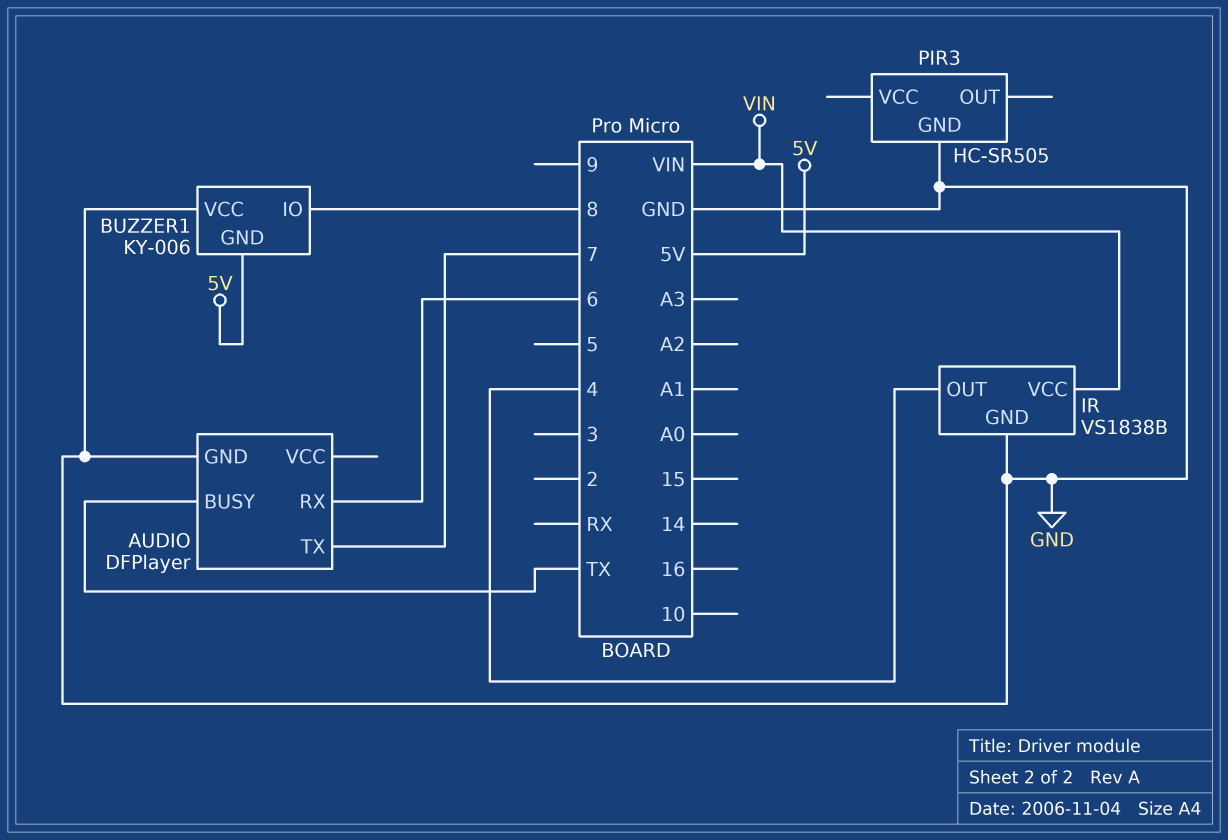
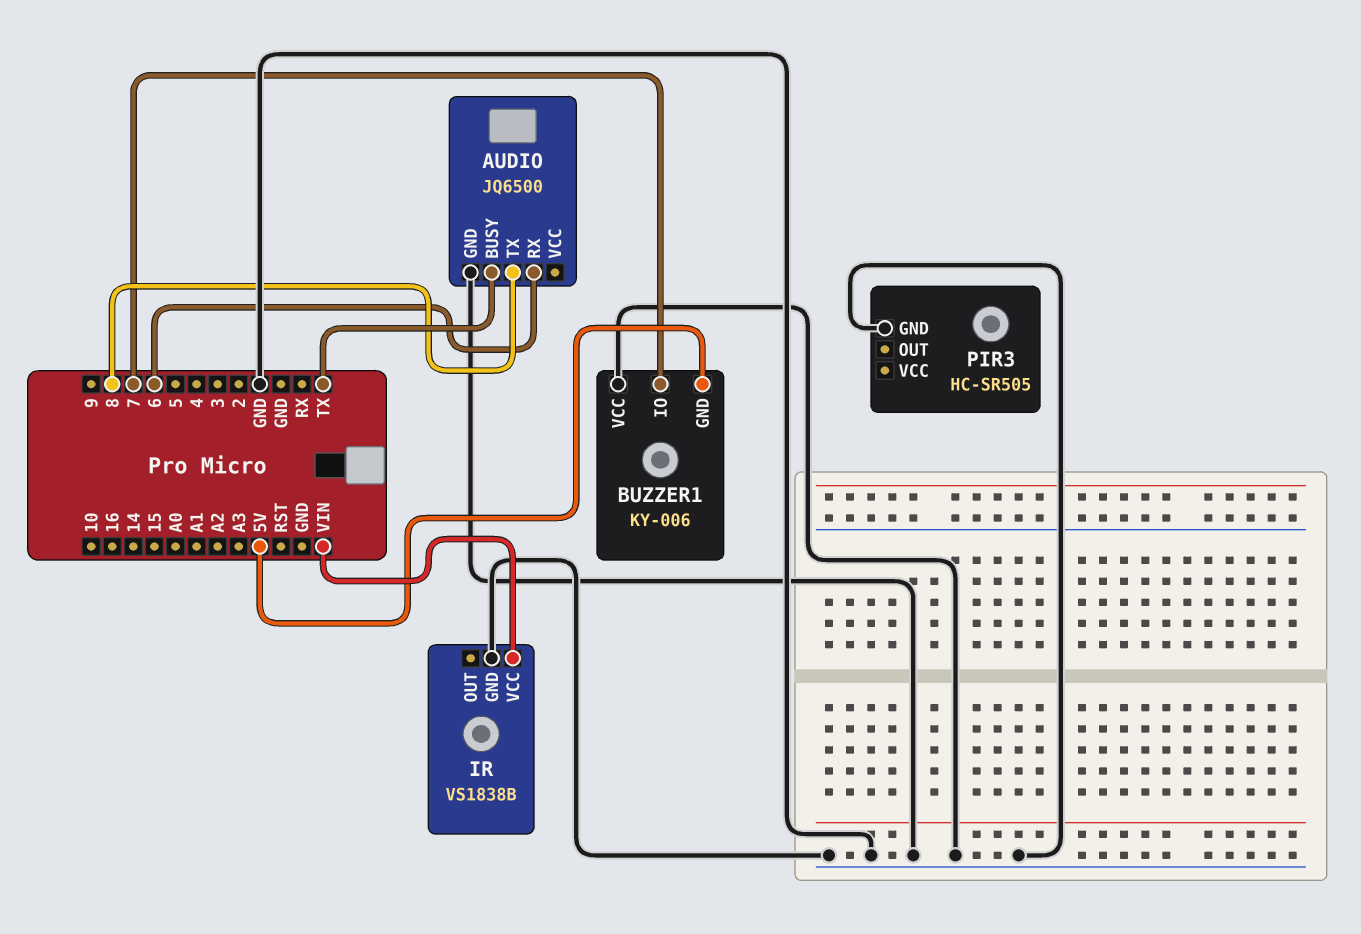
AUDIO: DFPlayer -> JQ6500
AUDIO pin TX: 7 -> 8
BUZZER1 pin IO: 8 -> 7
IR pin OUT: 4 -> none

